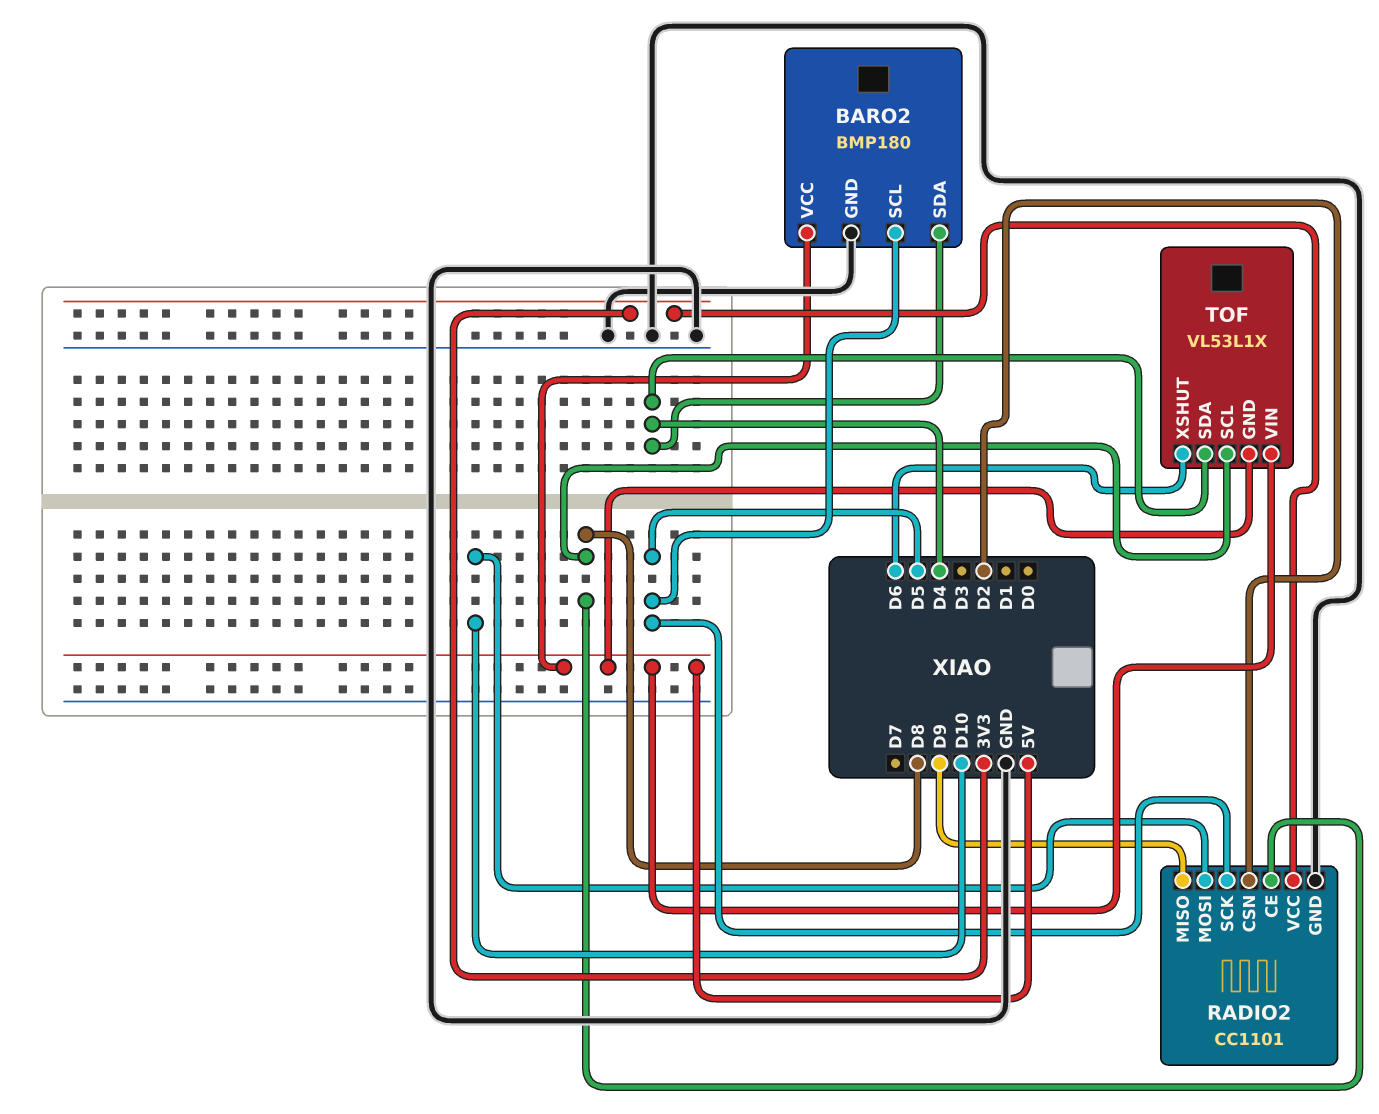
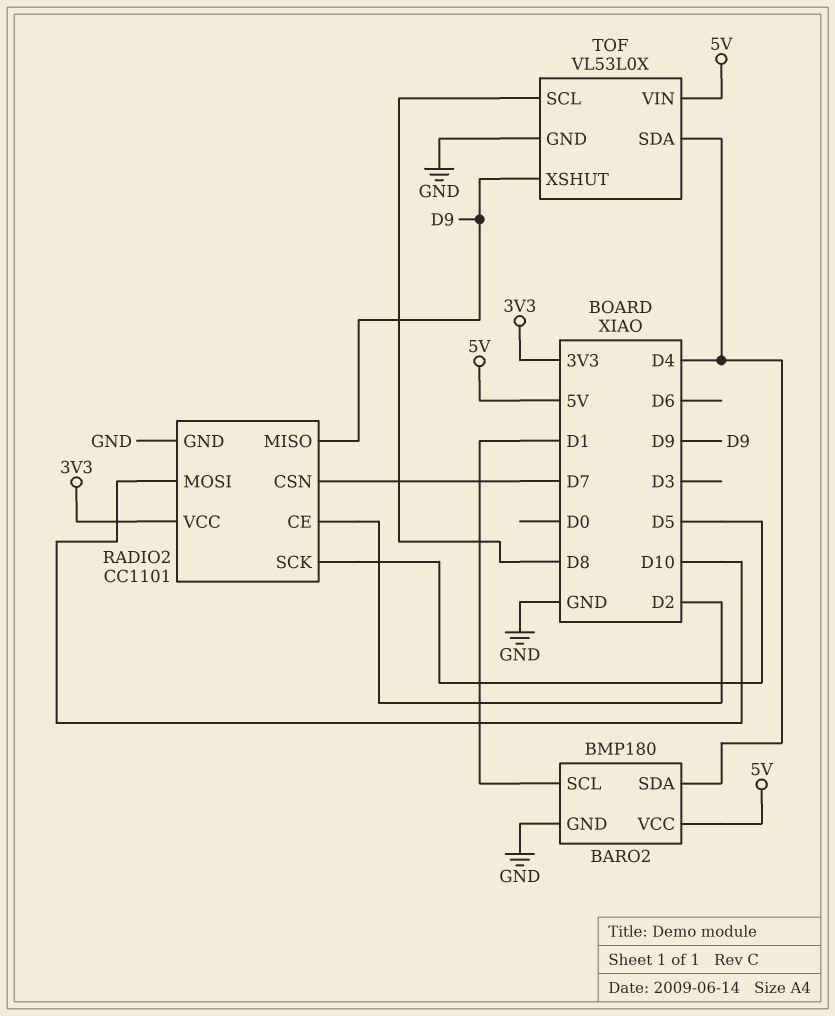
BARO2 pin SCL: D5 -> D1
RADIO2 pin CE: D8 -> D2
RADIO2 pin CSN: D2 -> D7
TOF: VL53L1X -> VL53L0X
TOF pin GND: 5V -> GND
TOF pin XSHUT: D6 -> D9

